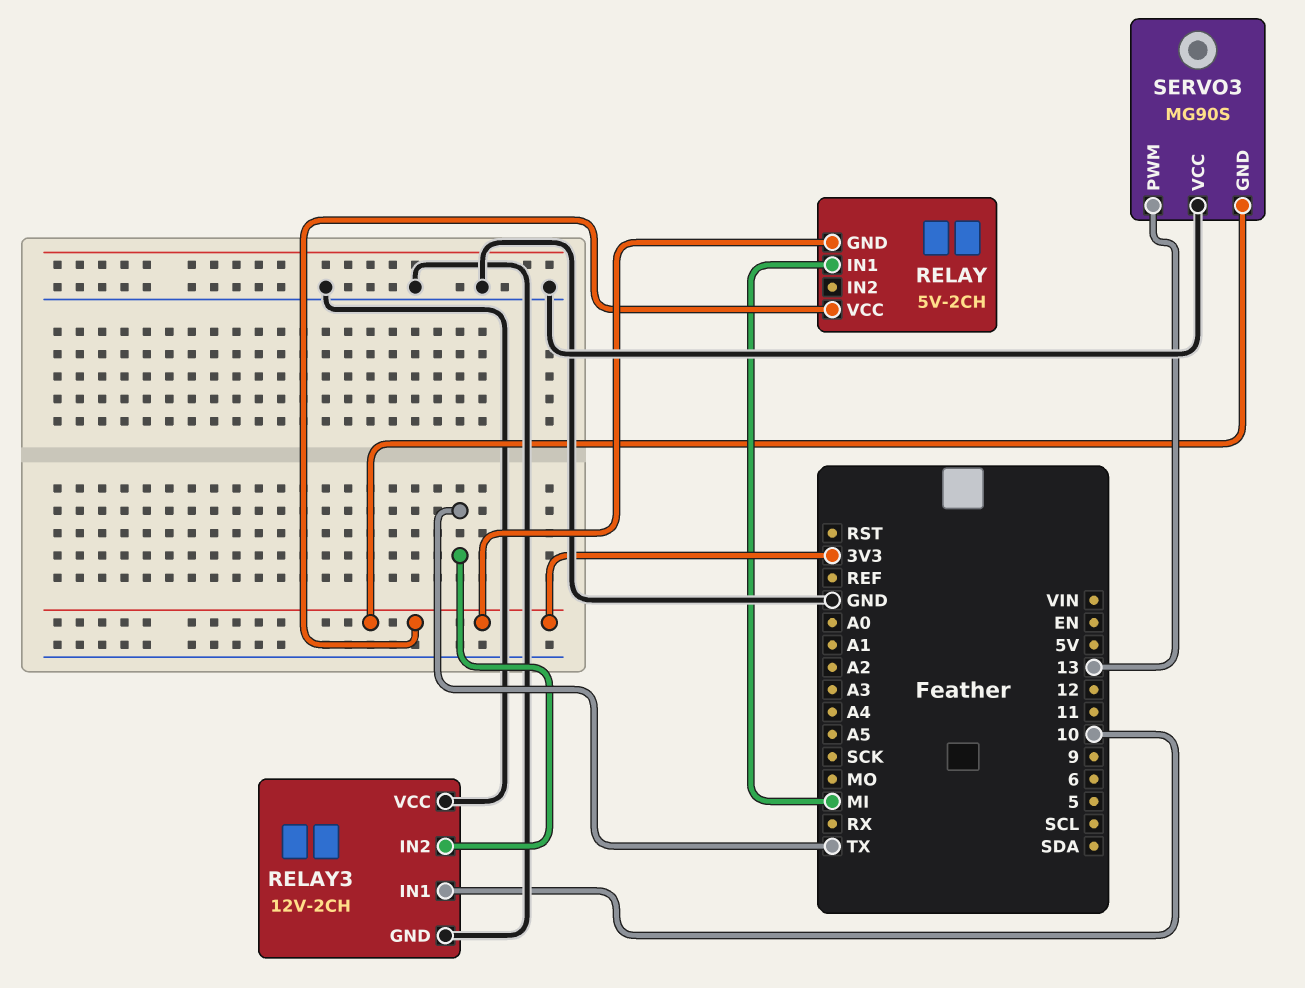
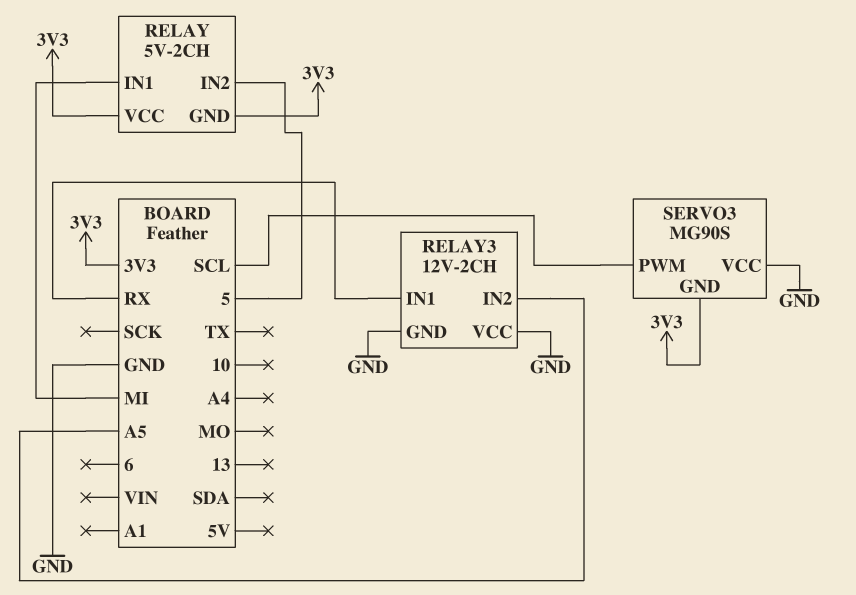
RELAY pin IN2: none -> 5
RELAY3 pin IN1: 10 -> RX
RELAY3 pin IN2: TX -> A5
SERVO3 pin PWM: 13 -> SCL

